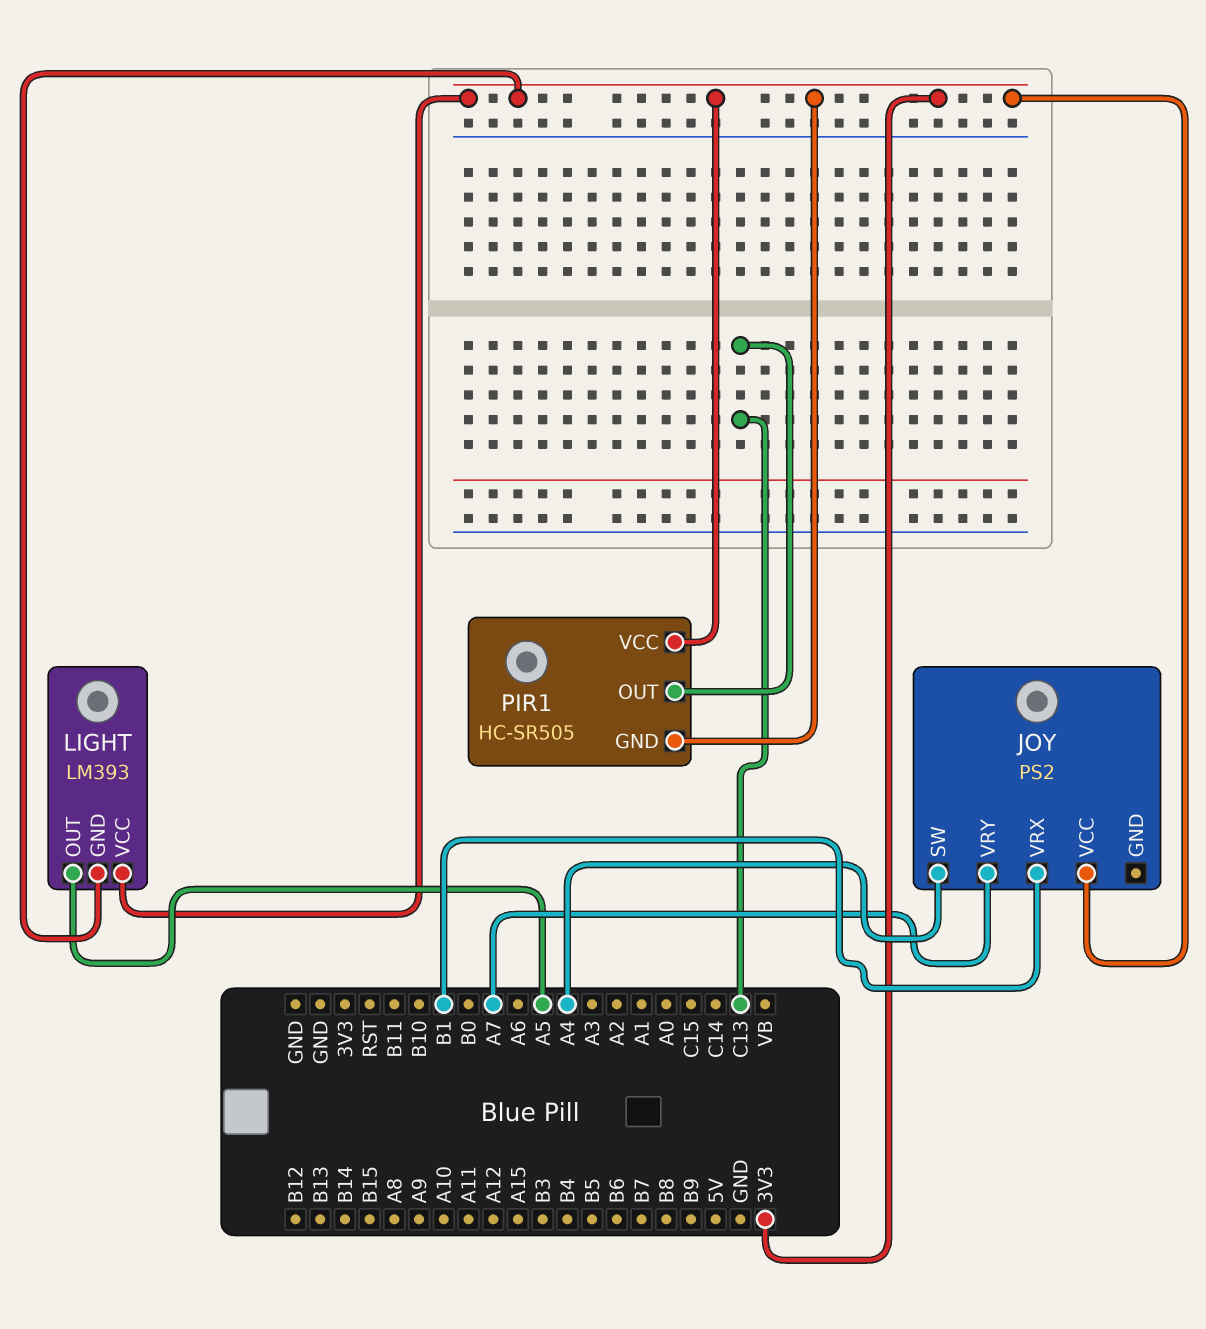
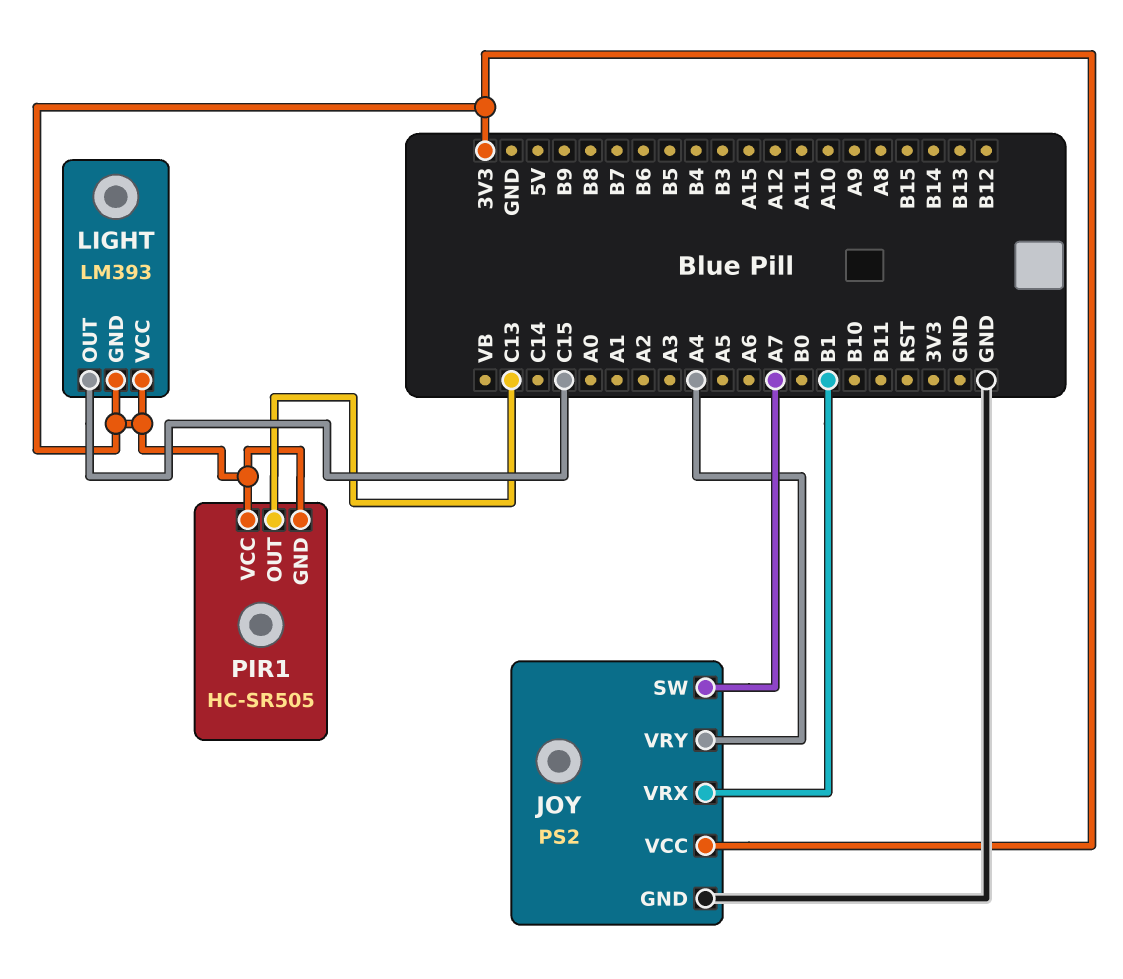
JOY pin GND: none -> GND
JOY pin SW: A4 -> A7
JOY pin VRY: A7 -> A4
LIGHT pin OUT: A5 -> C15

